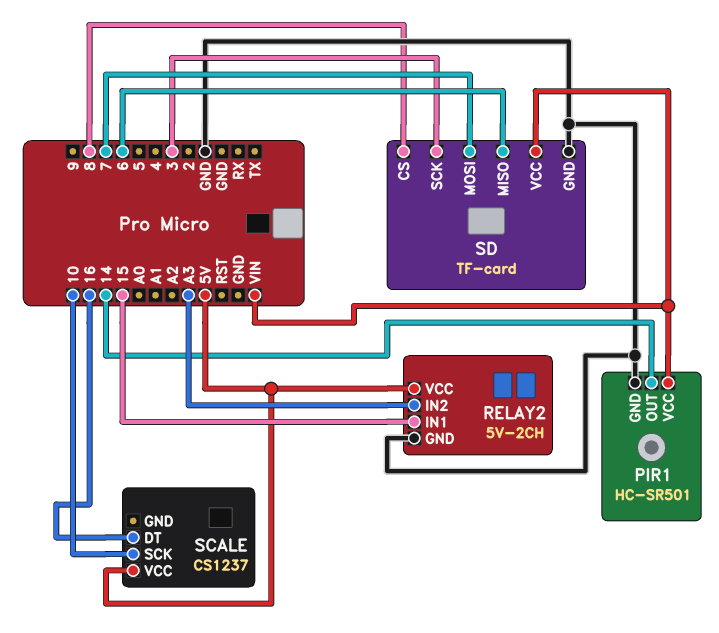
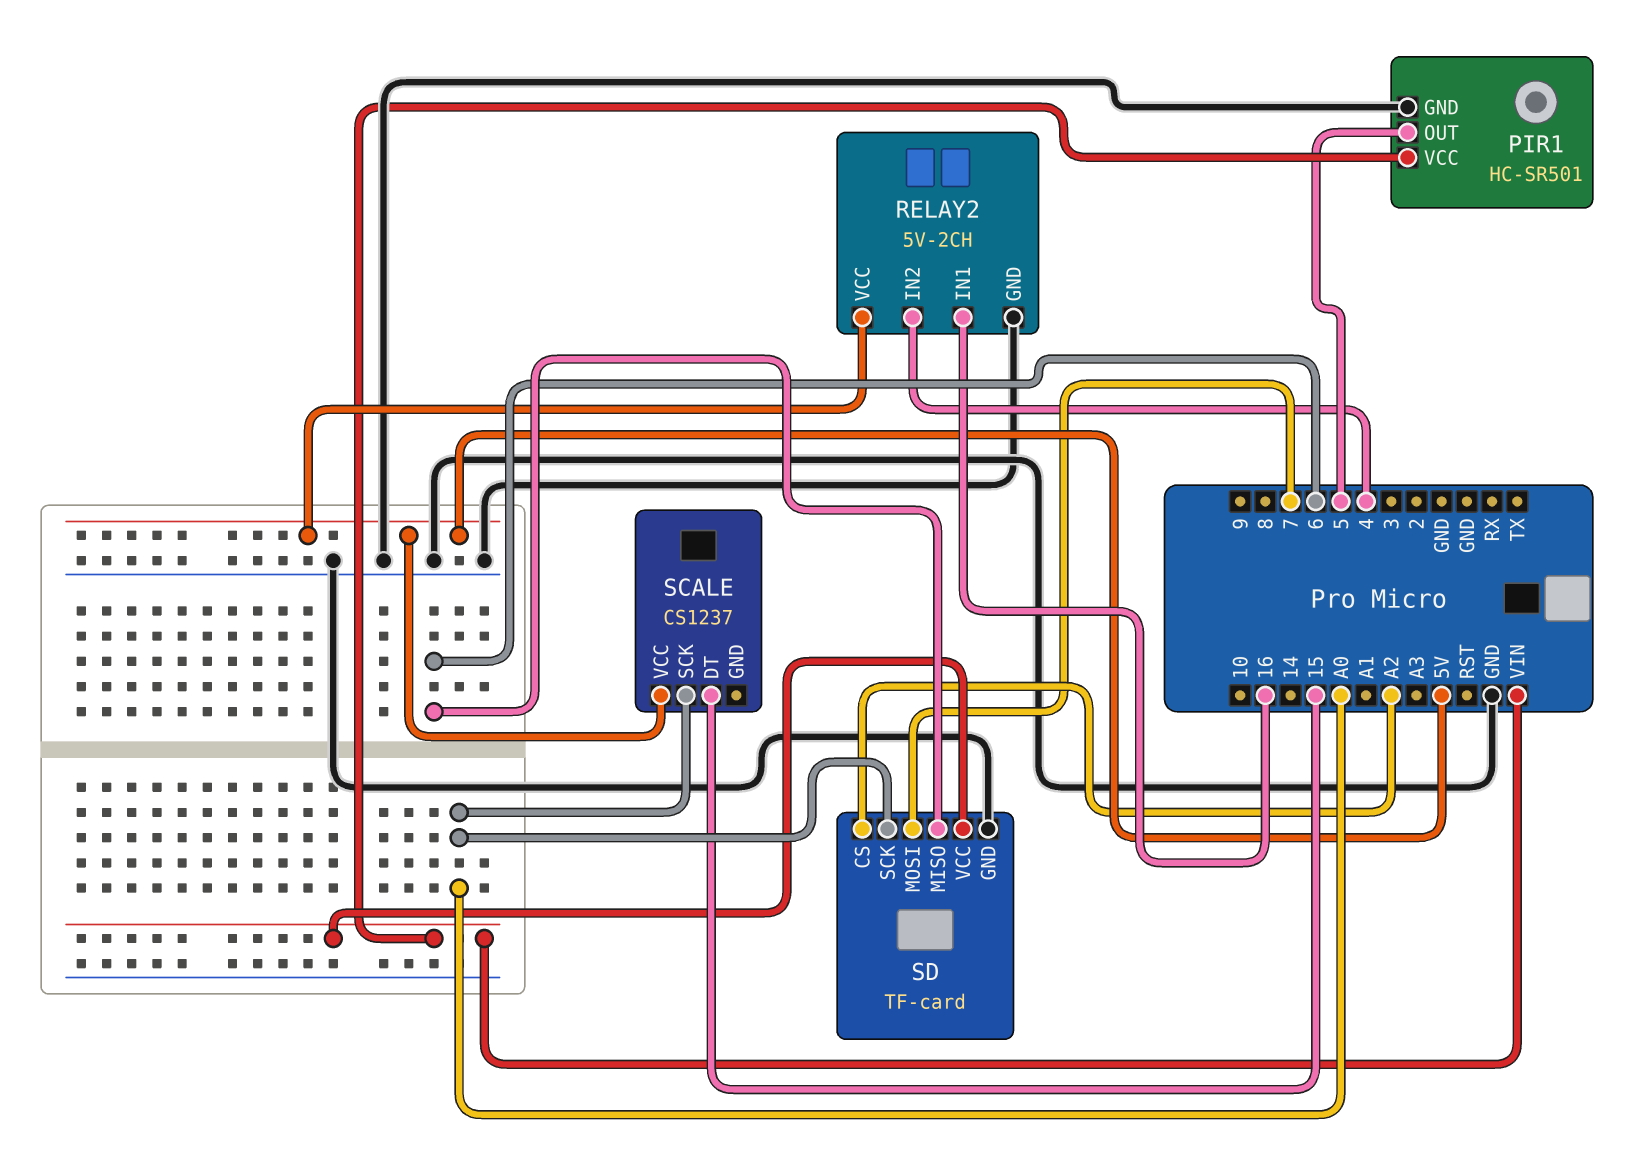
PIR1 pin OUT: 14 -> 5
RELAY2 pin IN1: 15 -> 16
RELAY2 pin IN2: A3 -> 4
SCALE pin DT: 16 -> 15
SCALE pin SCK: 10 -> A0
SD pin CS: 8 -> A2
SD pin SCK: 3 -> A0

